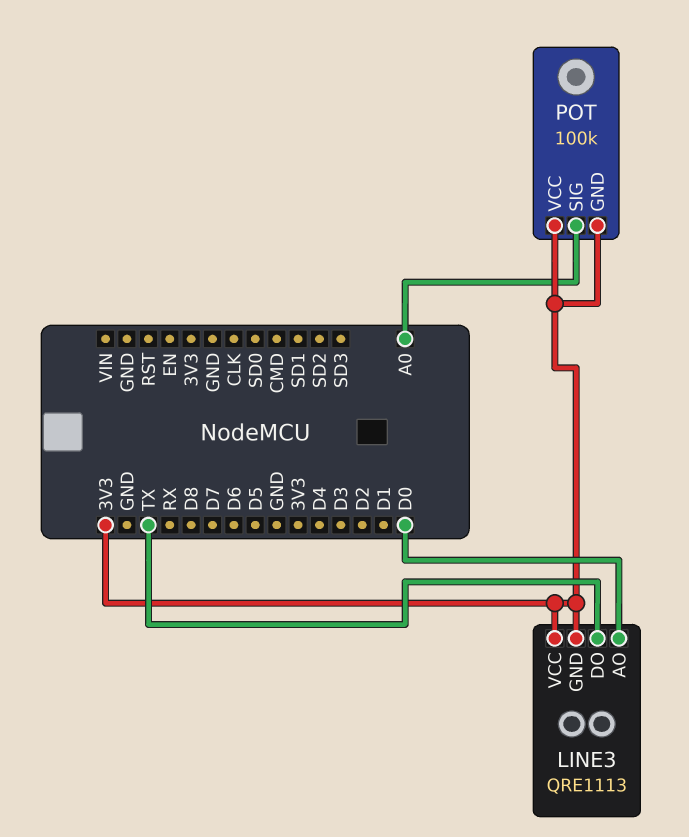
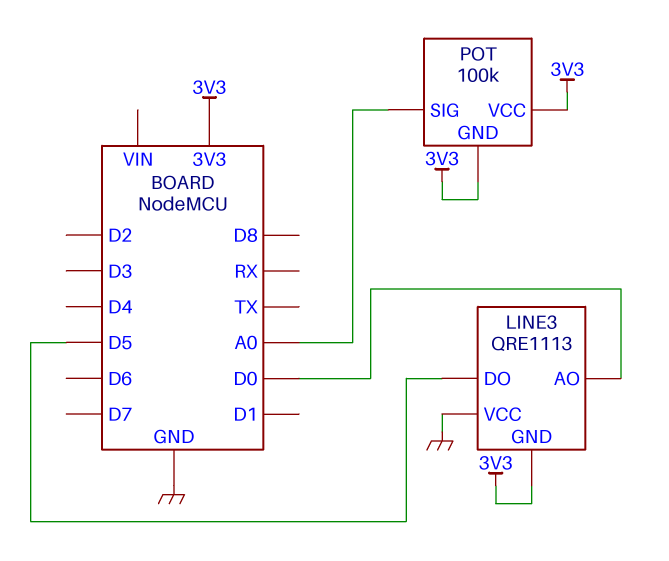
LINE3 pin DO: TX -> D5
LINE3 pin VCC: 3V3 -> GND

